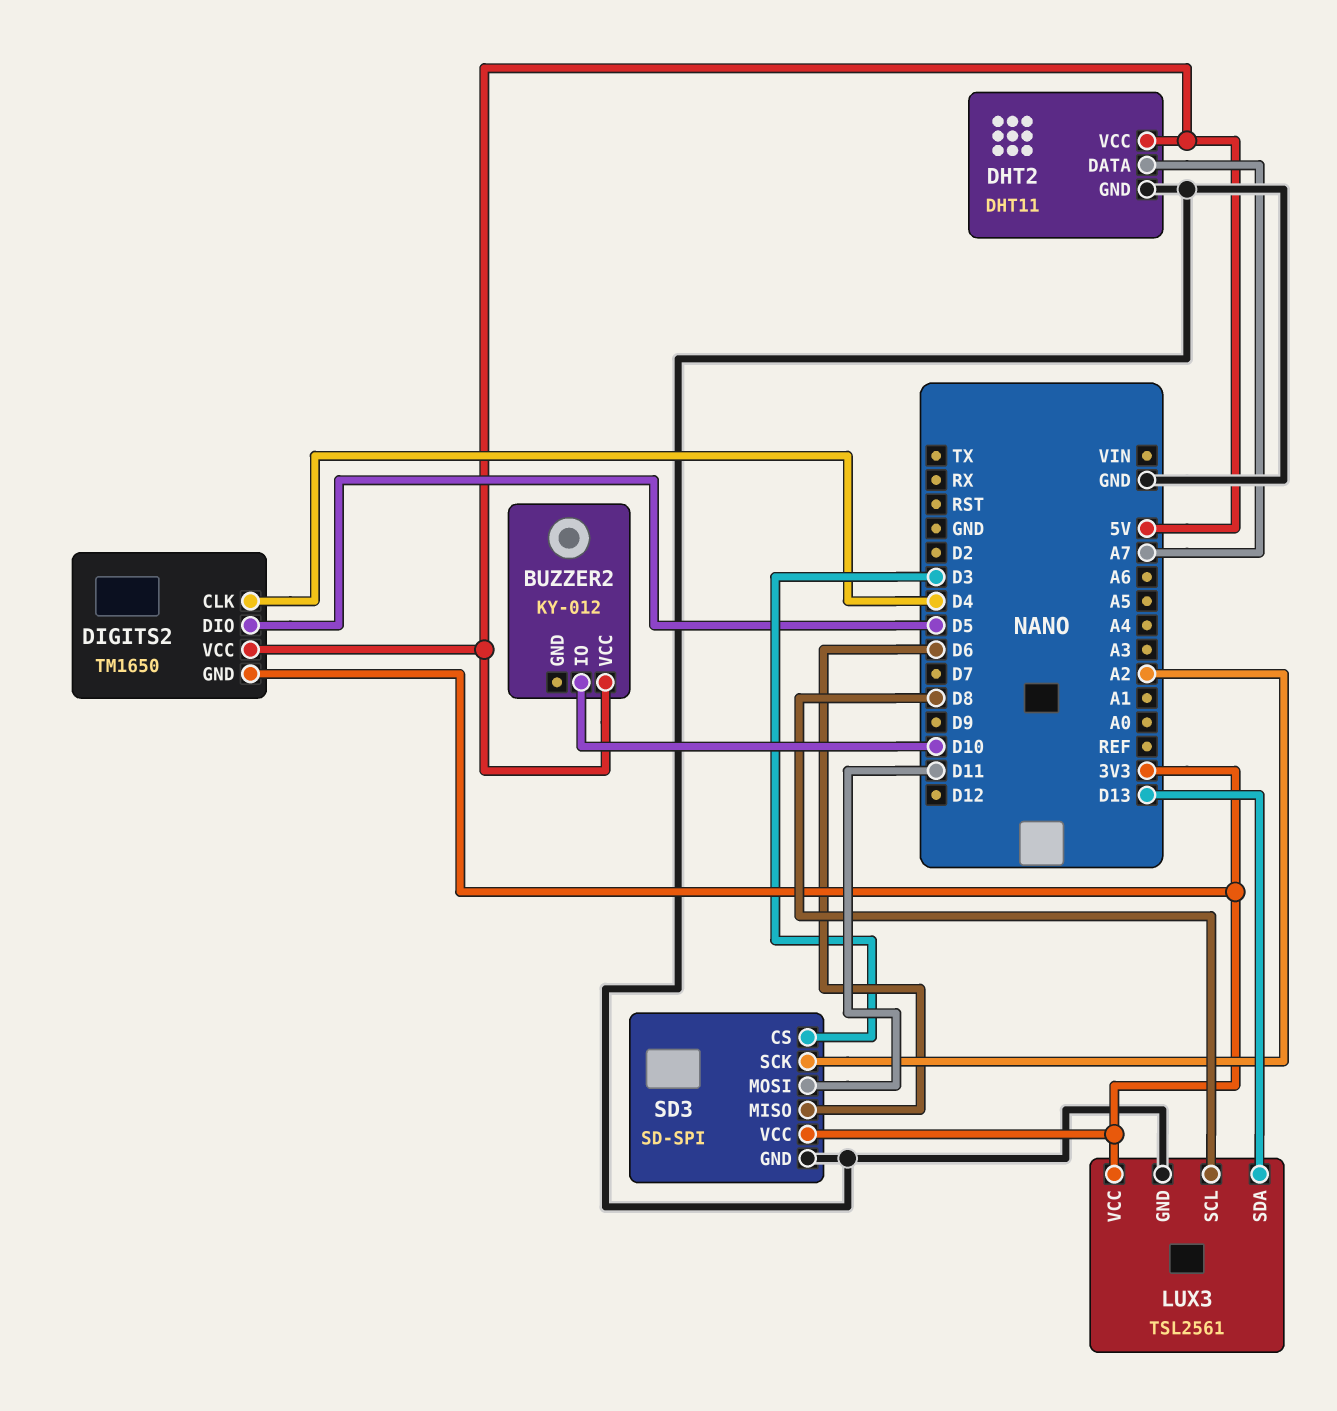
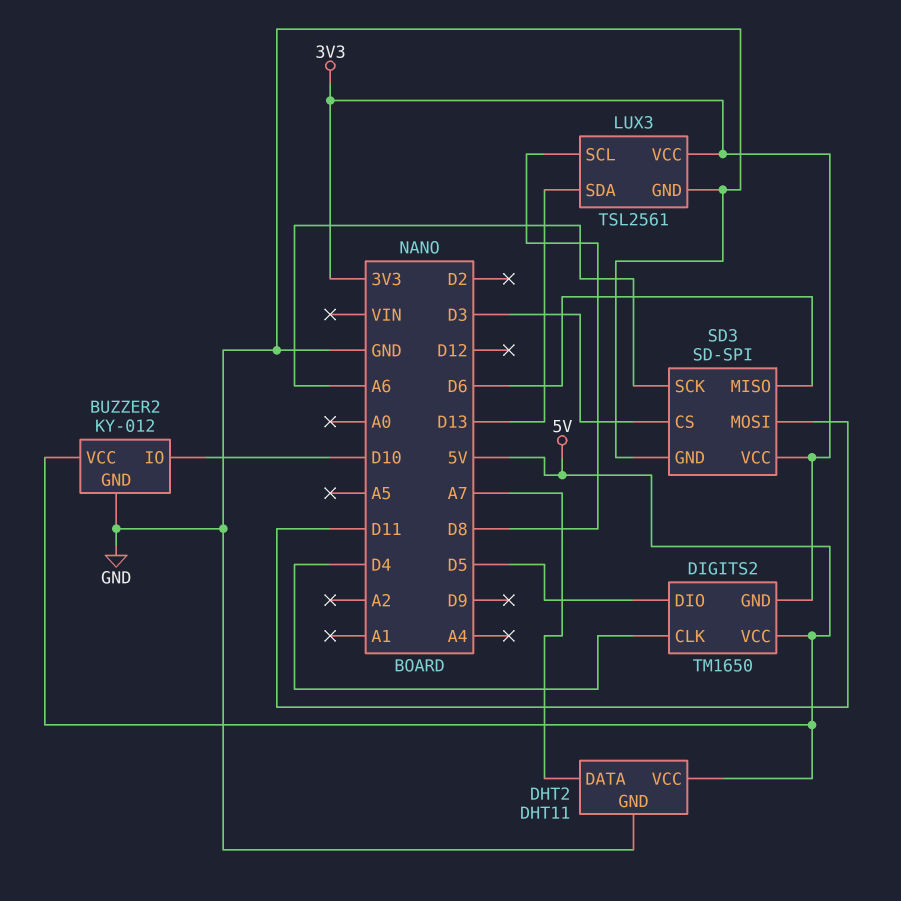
BUZZER2 pin GND: none -> GND
SD3 pin SCK: A2 -> A6

